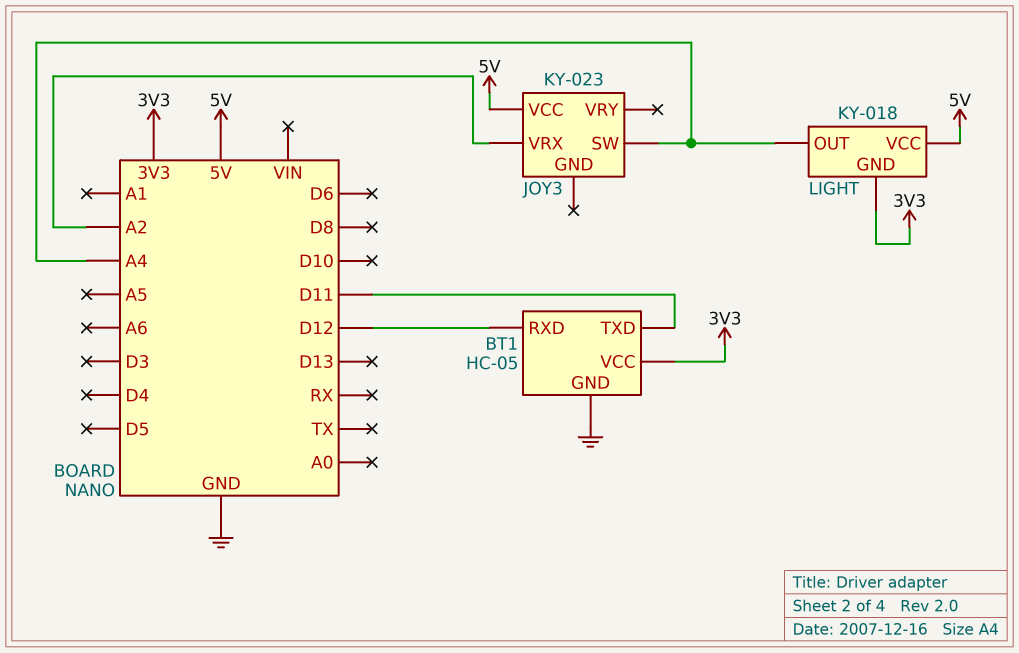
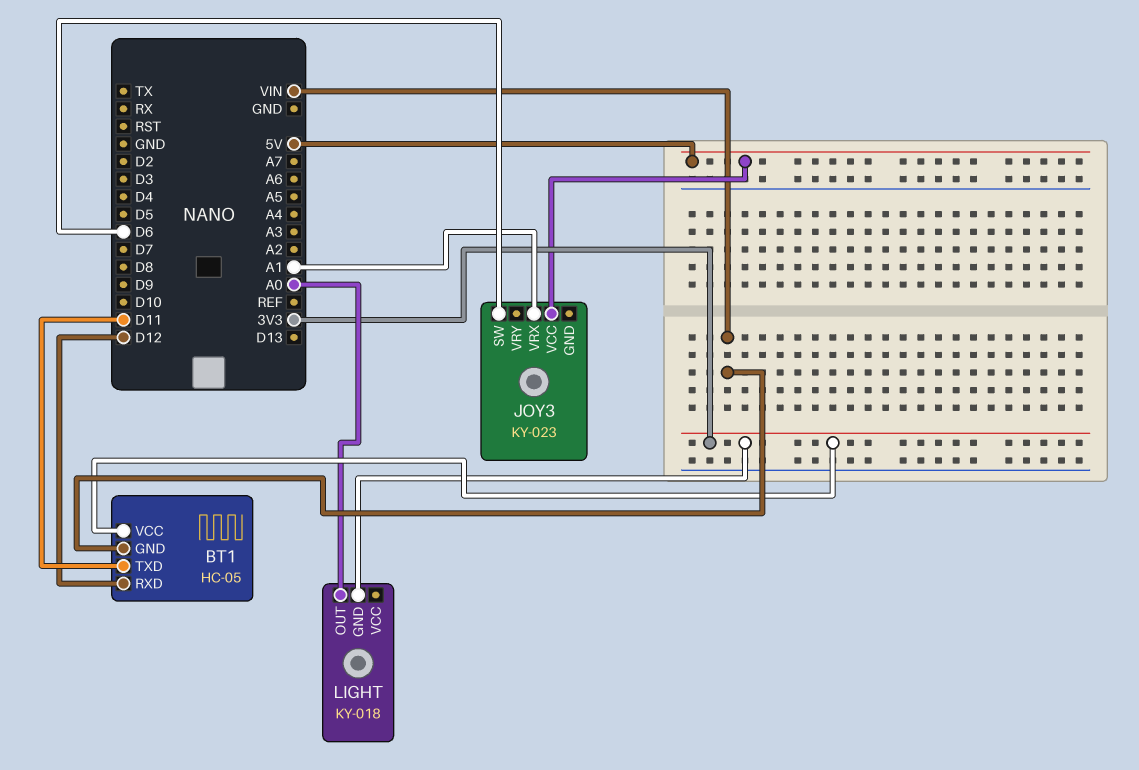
BT1 pin GND: GND -> VIN
JOY3 pin SW: A4 -> D6
JOY3 pin VRX: A2 -> A1
LIGHT pin OUT: A4 -> A0
LIGHT pin VCC: 5V -> none

